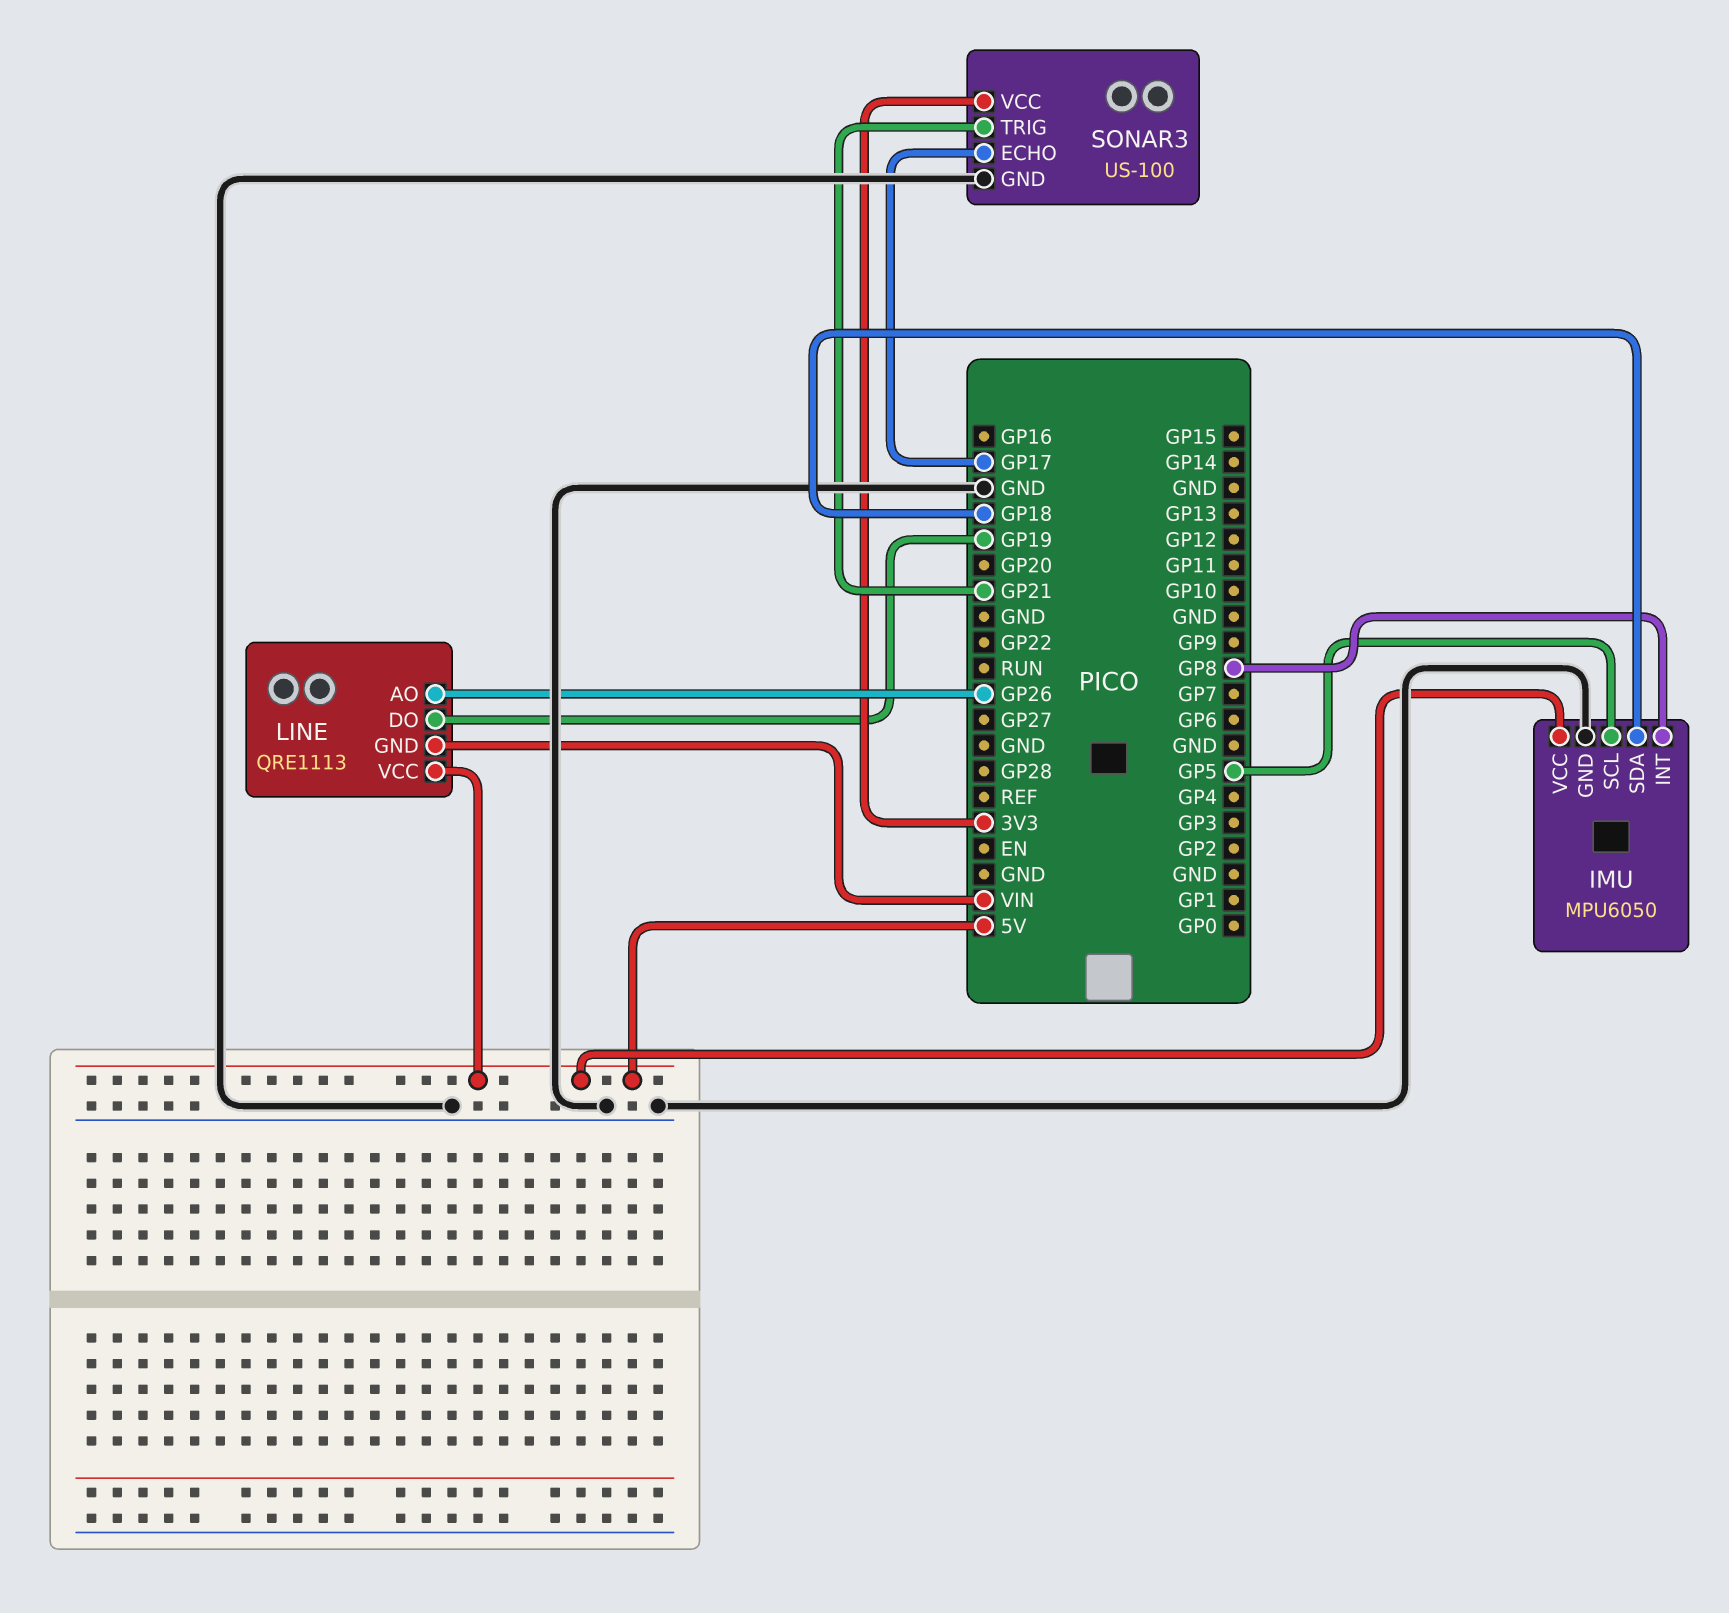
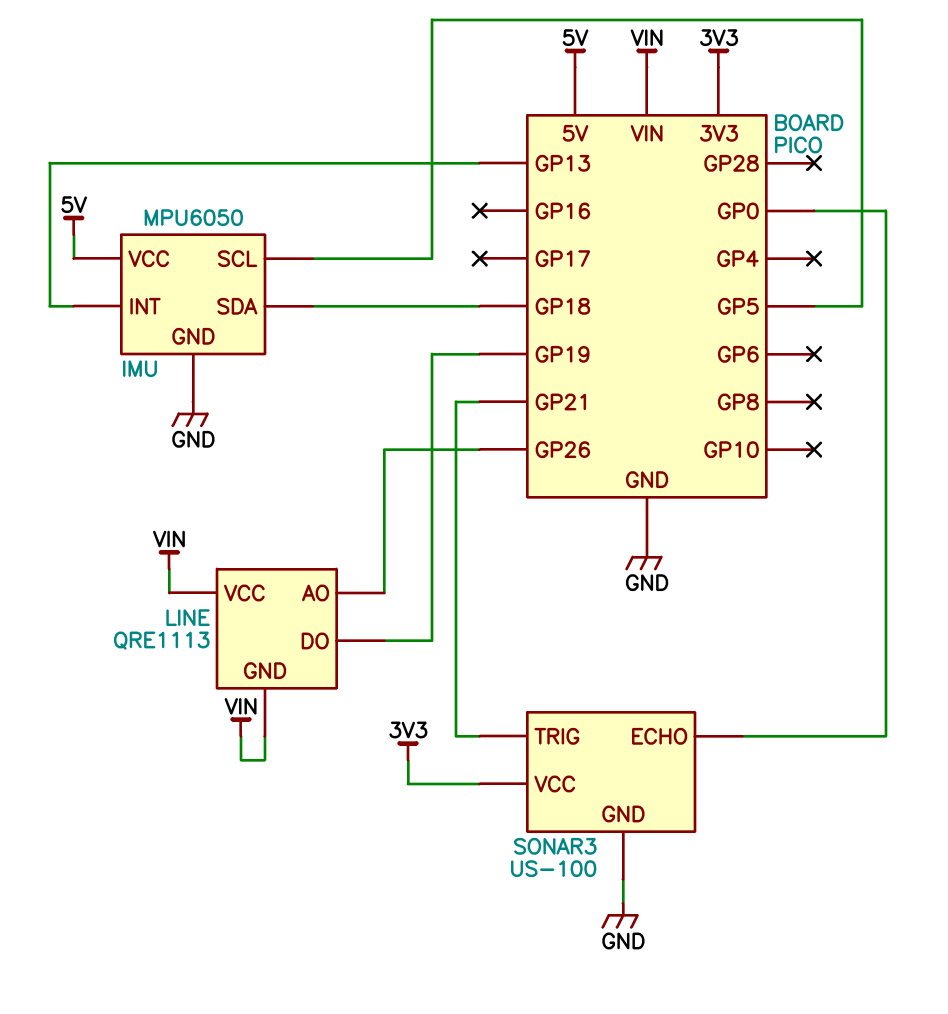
IMU pin INT: GP8 -> GP13
LINE pin VCC: 5V -> VIN
SONAR3 pin ECHO: GP17 -> GP0

